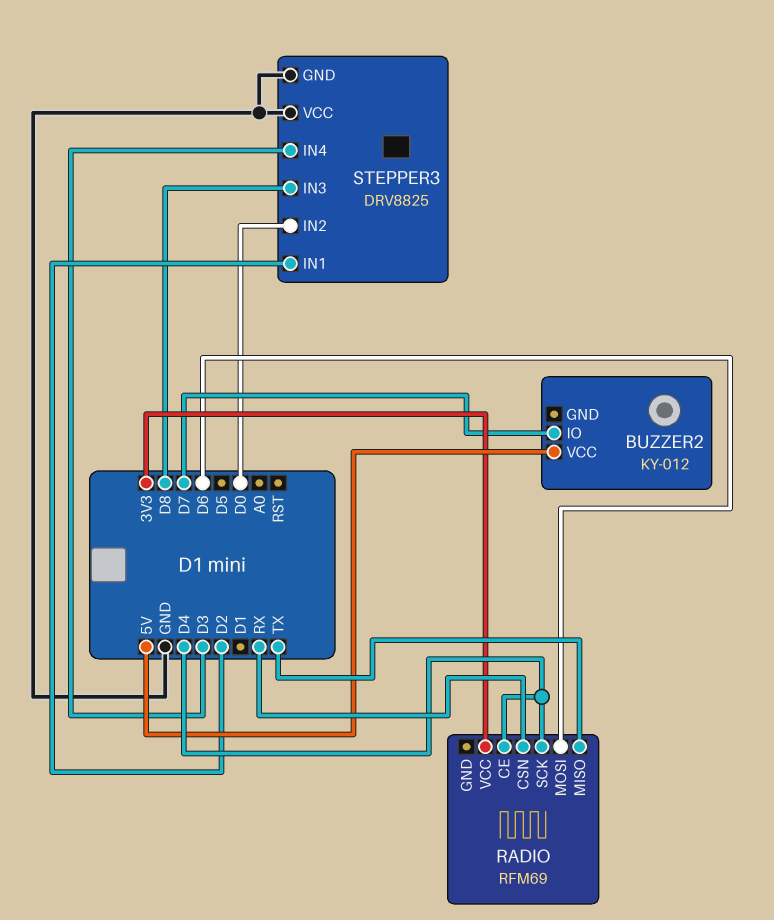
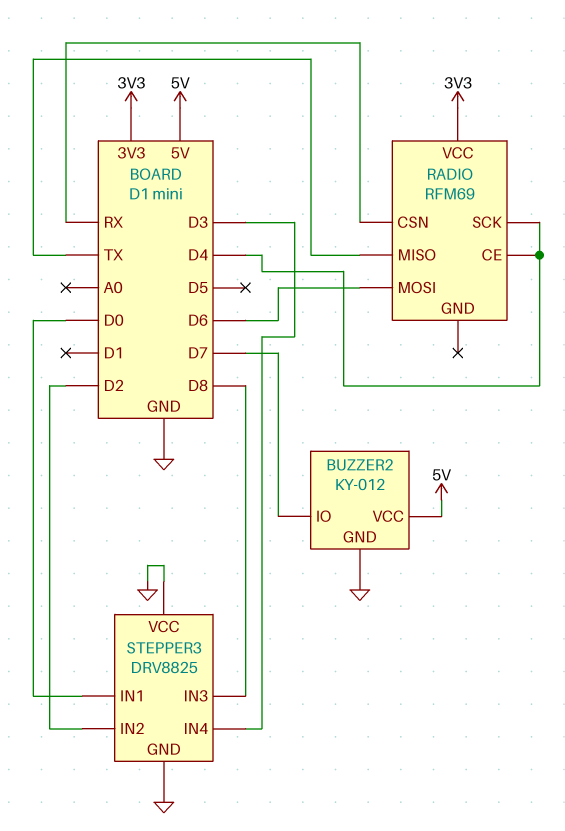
BUZZER2 pin GND: none -> GND
STEPPER3 pin IN1: D2 -> D0
STEPPER3 pin IN2: D0 -> D2

